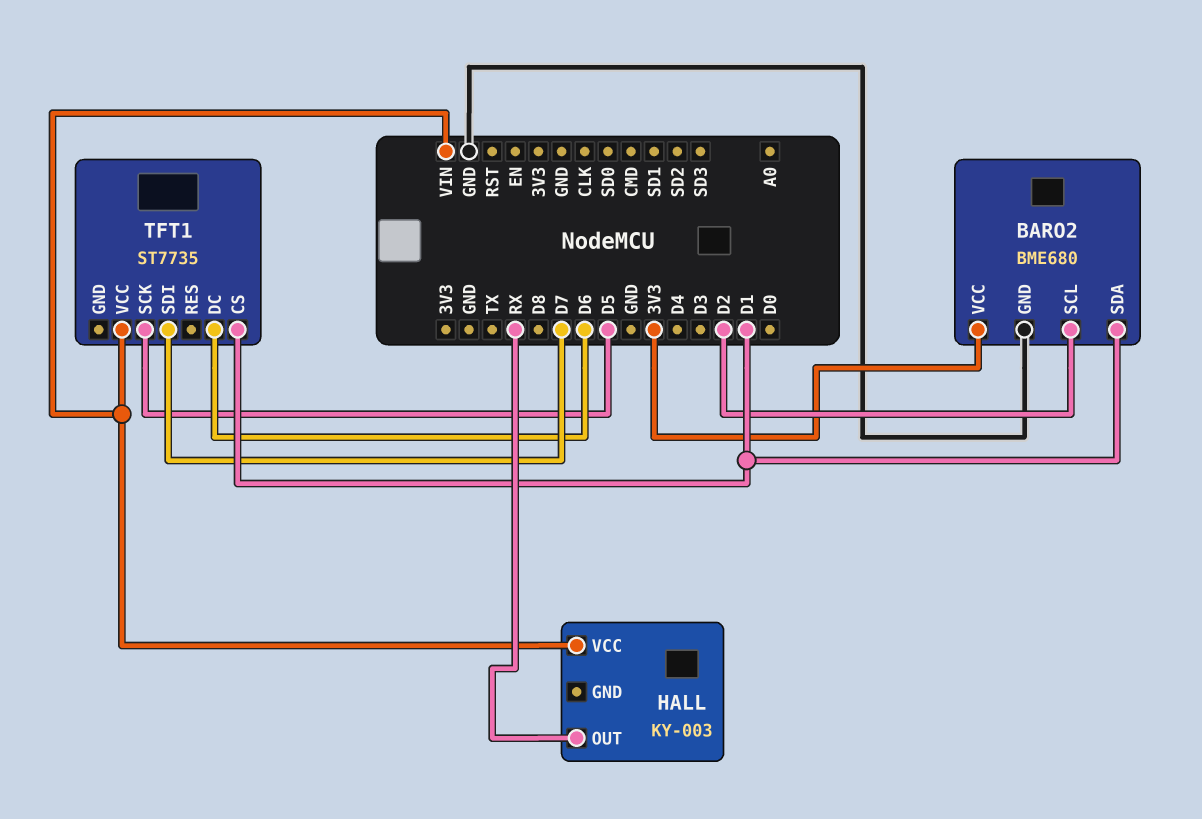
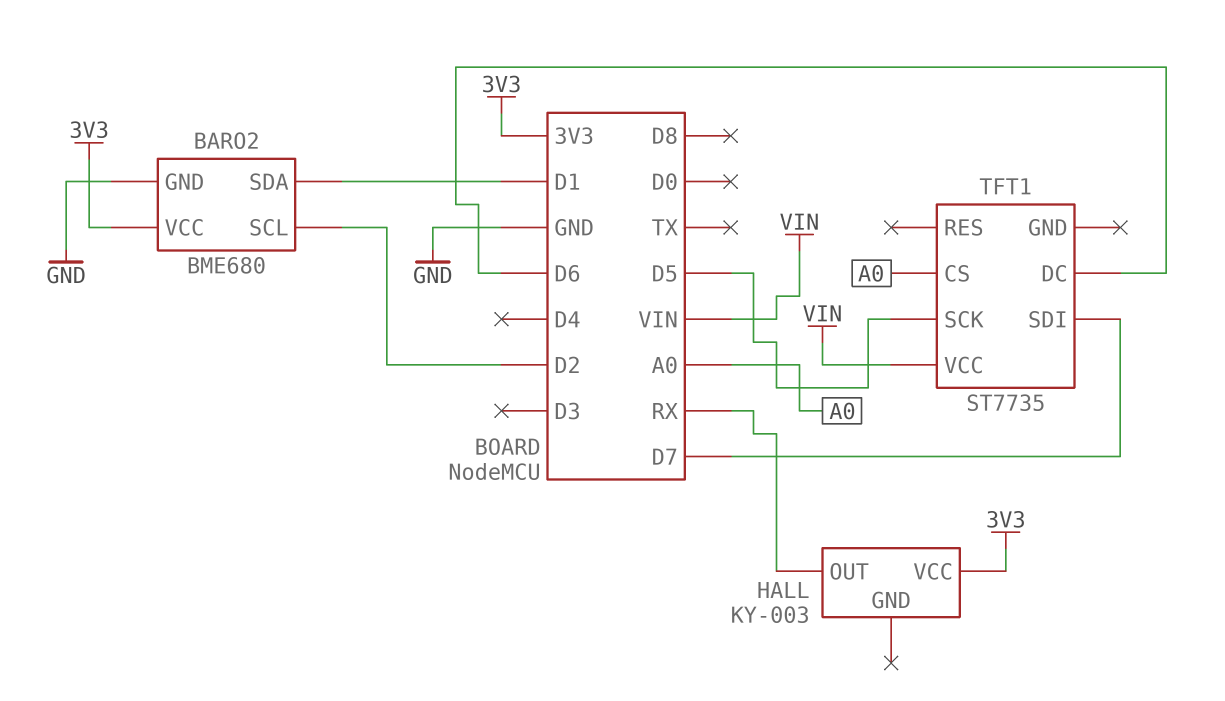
HALL pin VCC: VIN -> 3V3
TFT1 pin CS: D1 -> A0

